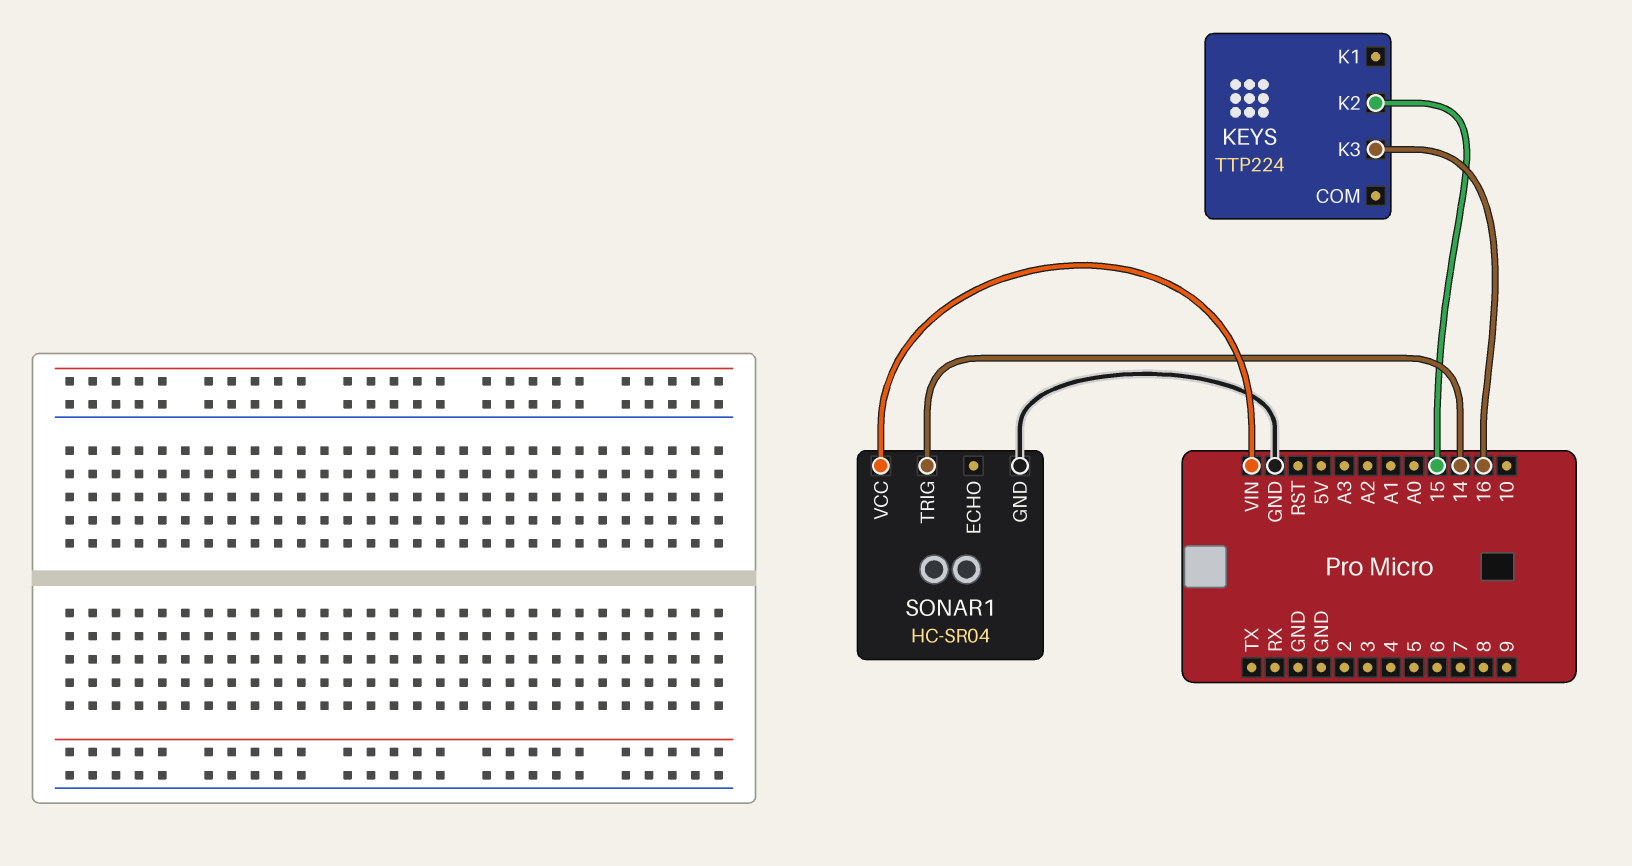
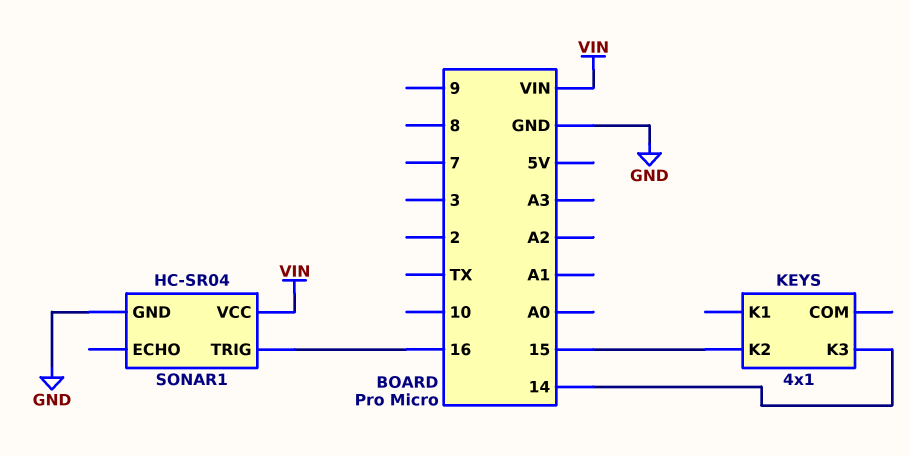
KEYS: TTP224 -> 4x1
KEYS pin K3: 16 -> 14
SONAR1 pin TRIG: 14 -> 16

